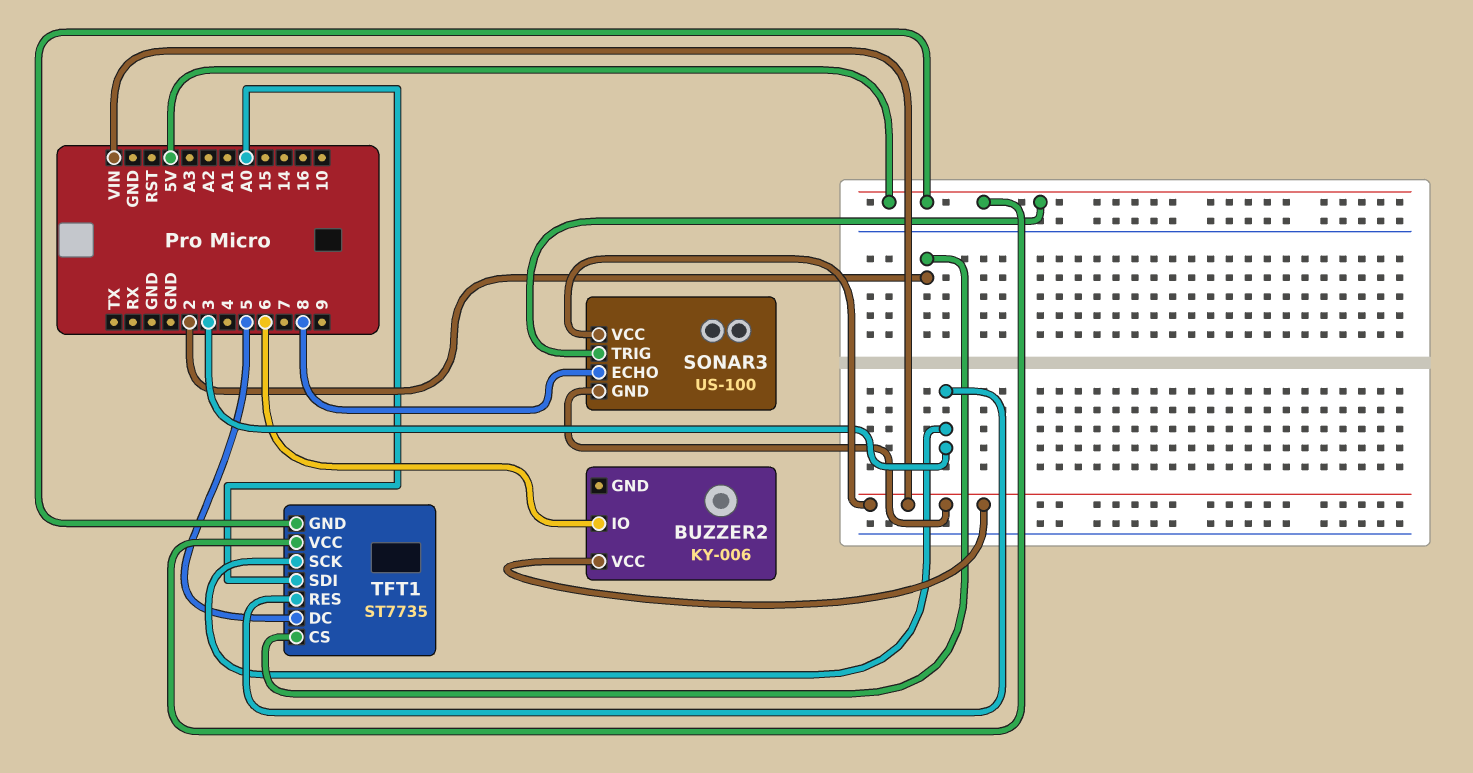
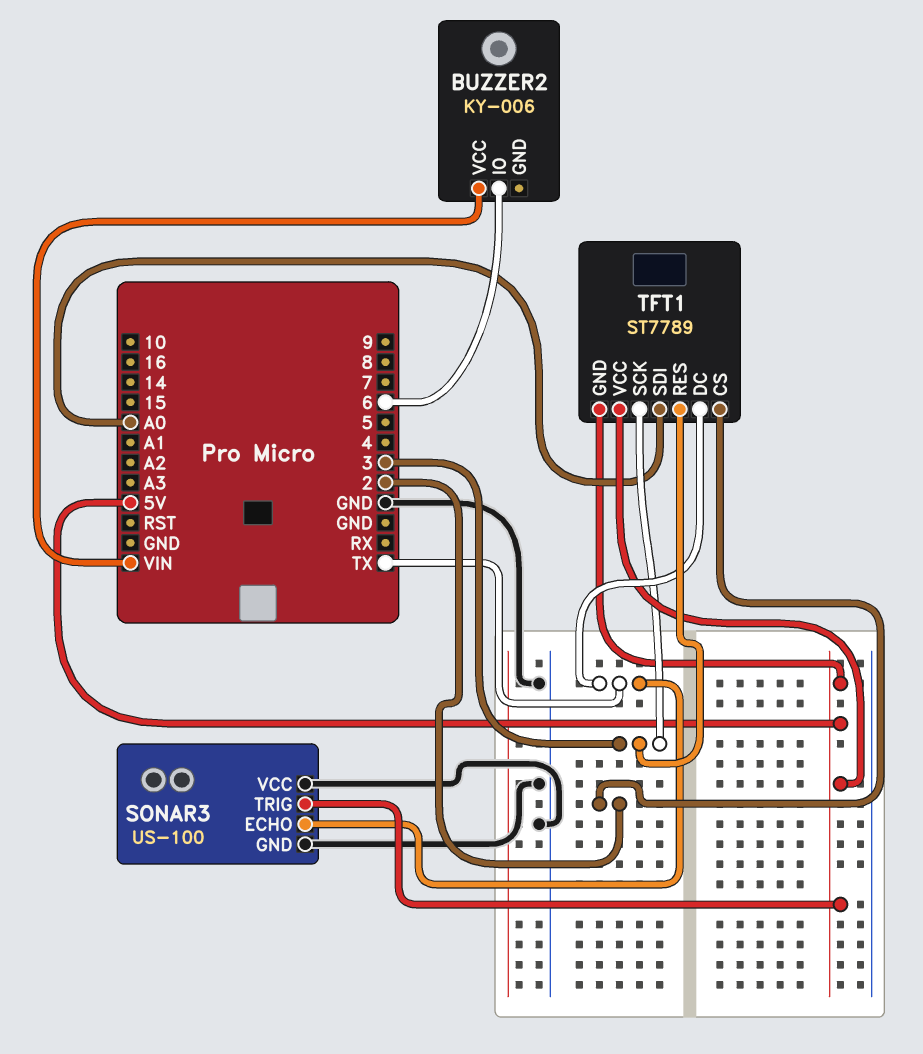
SONAR3 pin ECHO: 8 -> TX
SONAR3 pin GND: VIN -> GND
SONAR3 pin VCC: VIN -> GND
TFT1: ST7735 -> ST7789
TFT1 pin DC: 5 -> TX

